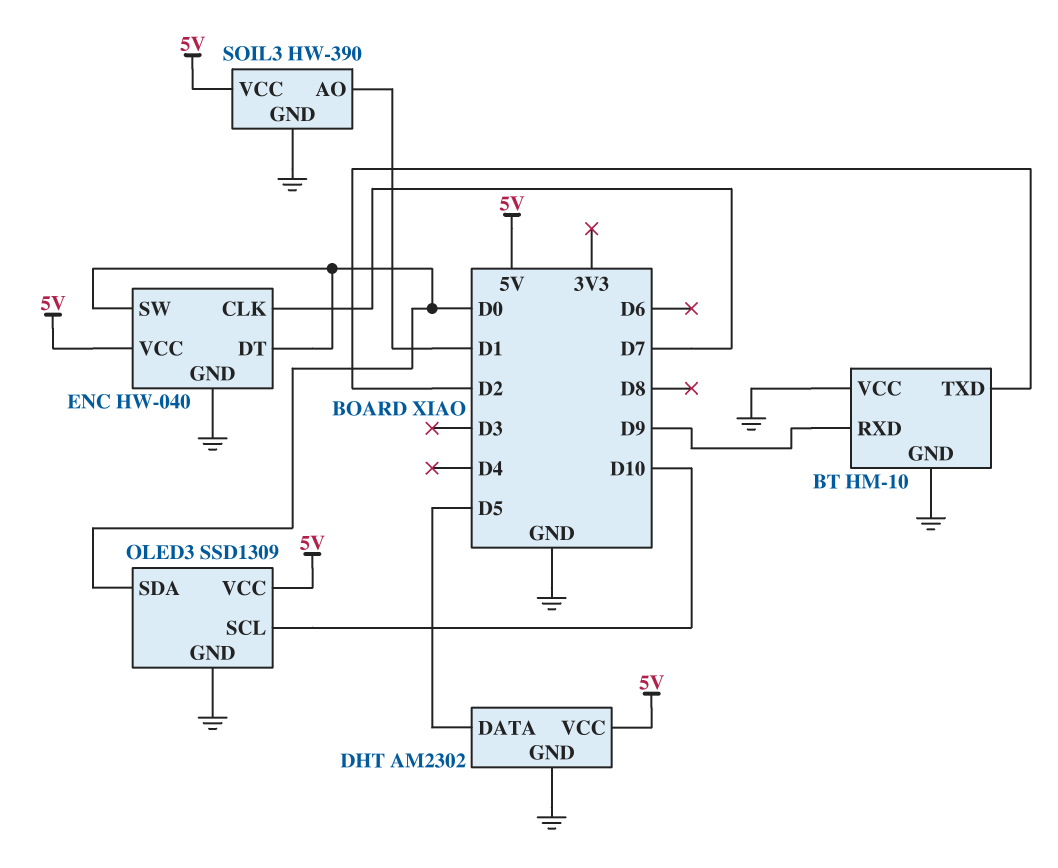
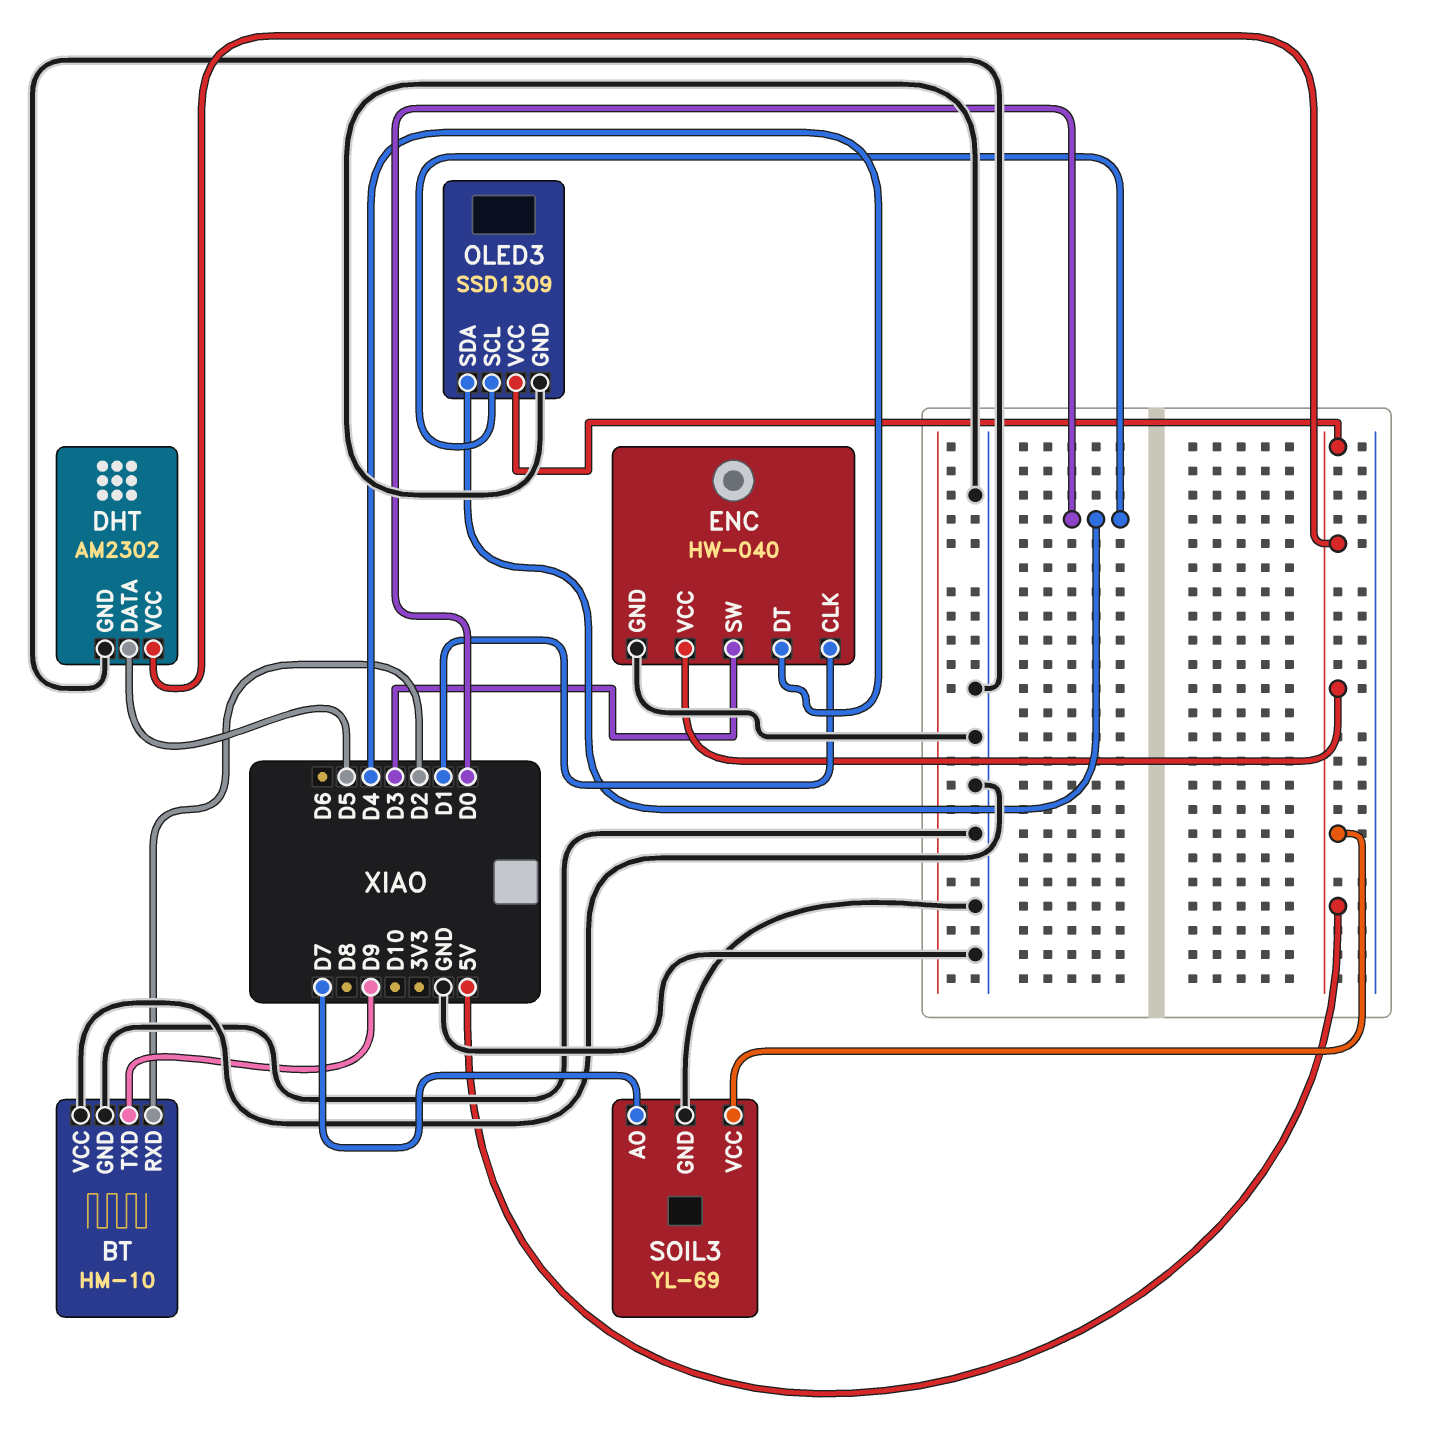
BT pin RXD: D9 -> D2
BT pin TXD: D2 -> D9
ENC pin CLK: D7 -> D1
ENC pin DT: D0 -> D4
ENC pin SW: D0 -> D3
OLED3 pin SCL: D10 -> D0
SOIL3: HW-390 -> YL-69
SOIL3 pin AO: D1 -> D7

